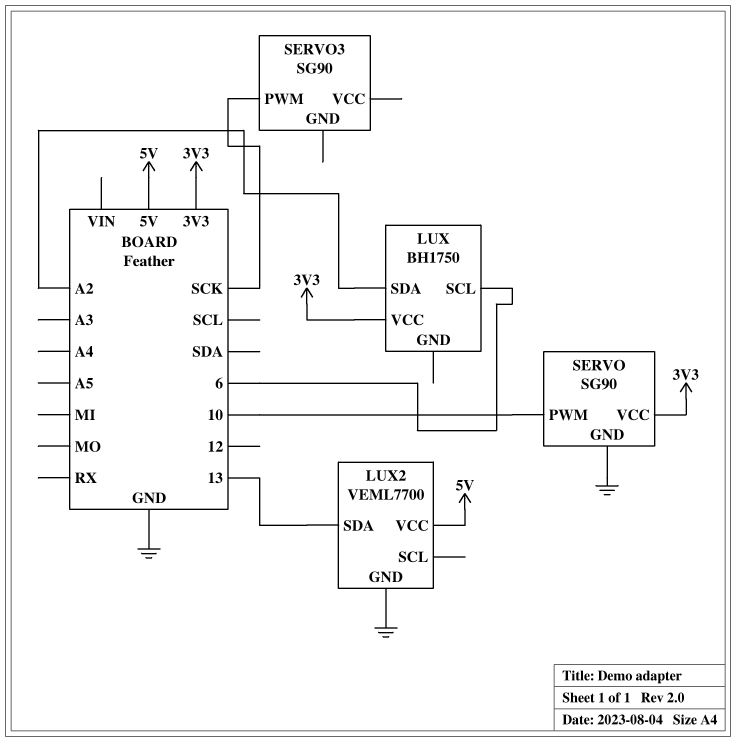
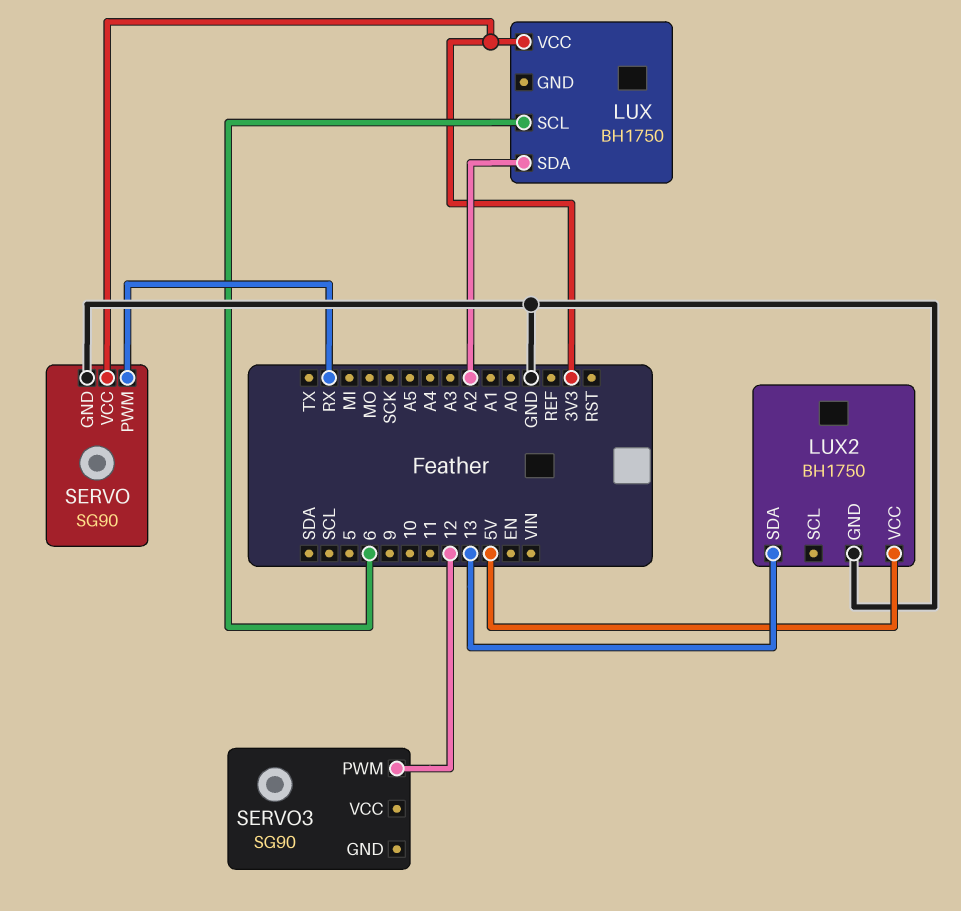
LUX2: VEML7700 -> BH1750
SERVO pin PWM: 10 -> RX
SERVO3 pin PWM: SCK -> 12

